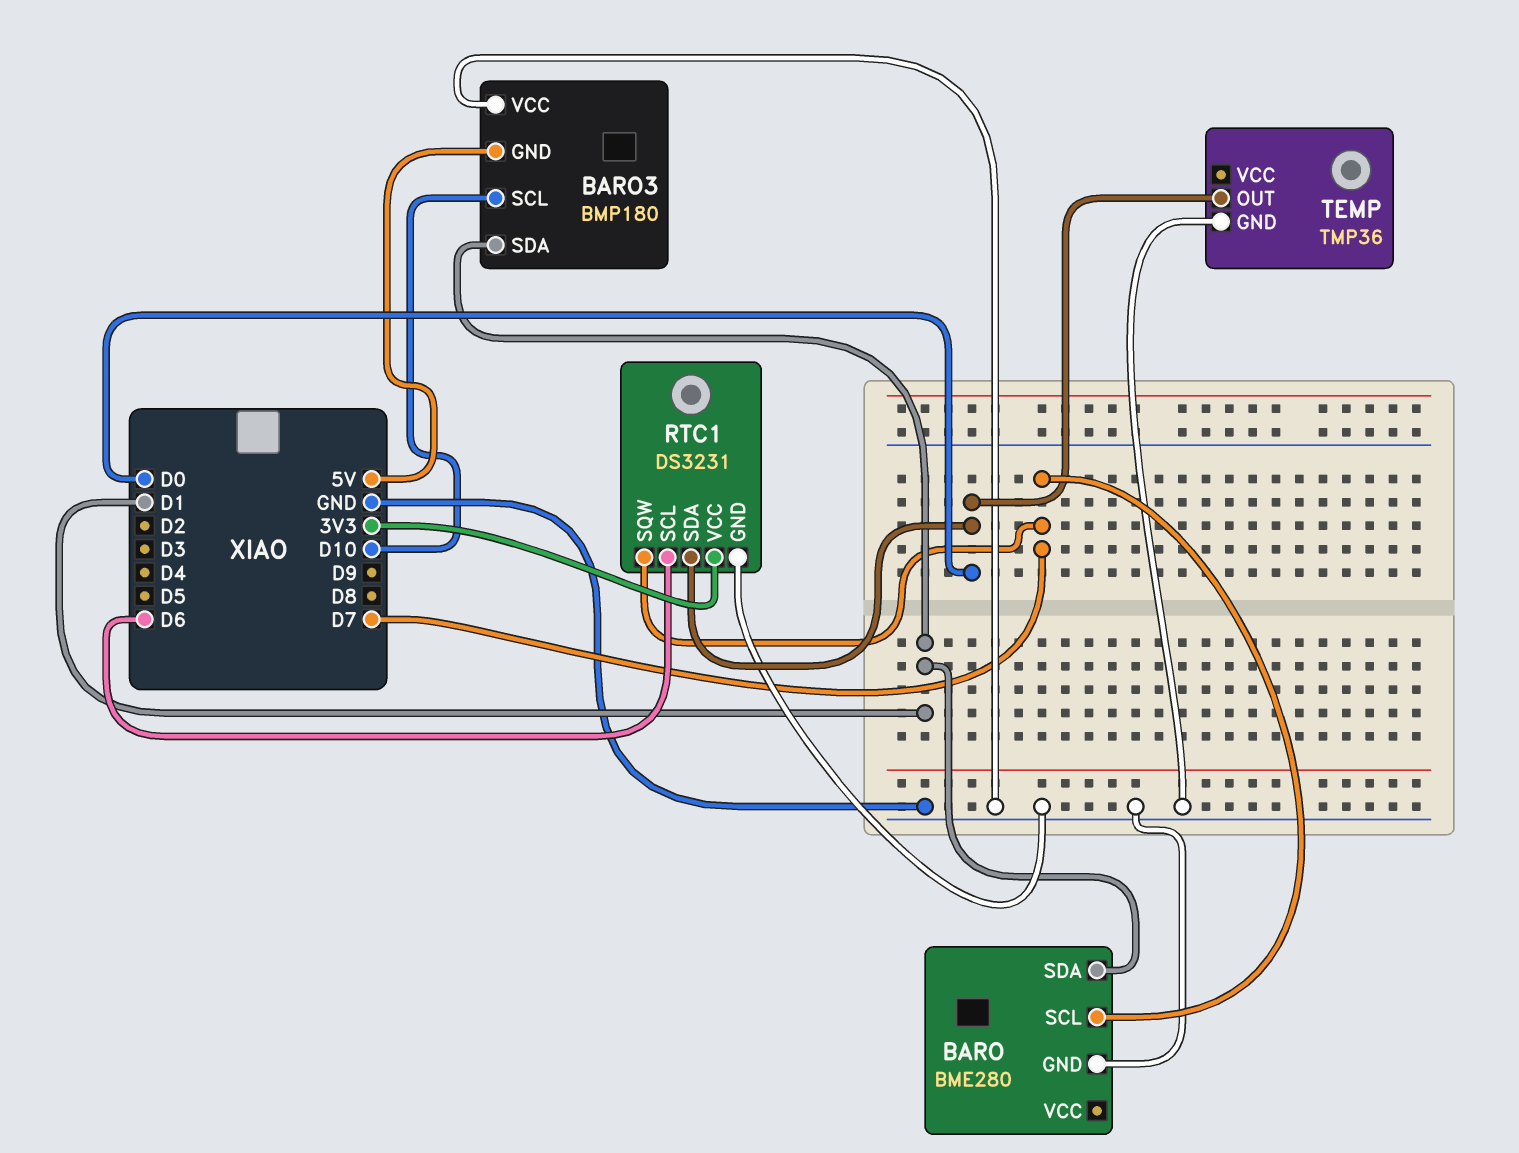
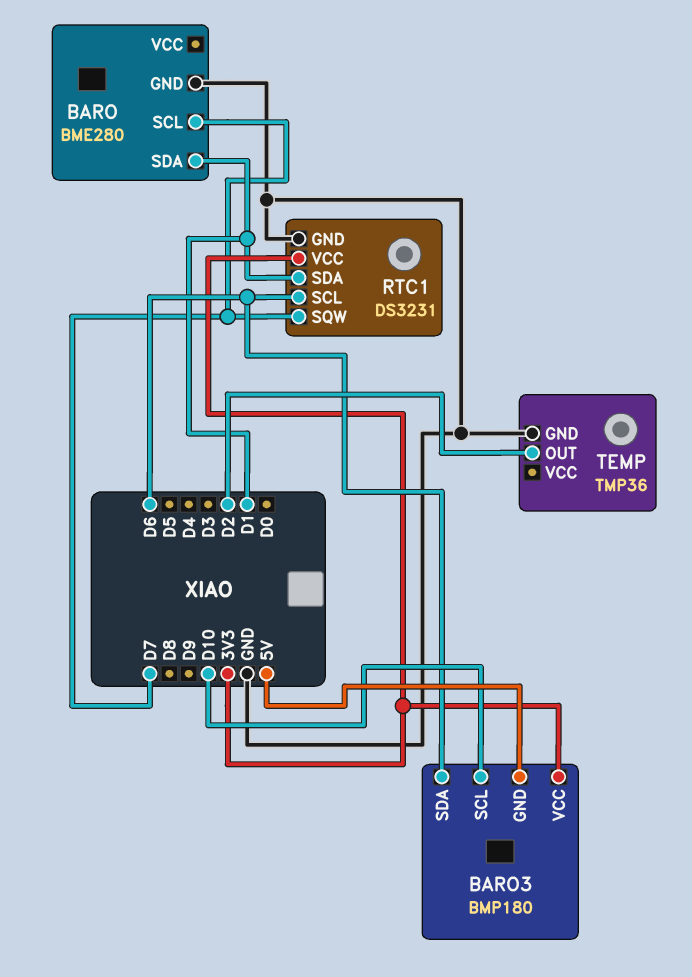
BARO3 pin SDA: D1 -> D6
BARO3 pin VCC: GND -> 3V3
RTC1 pin SDA: D0 -> D1
TEMP pin OUT: D0 -> D2

